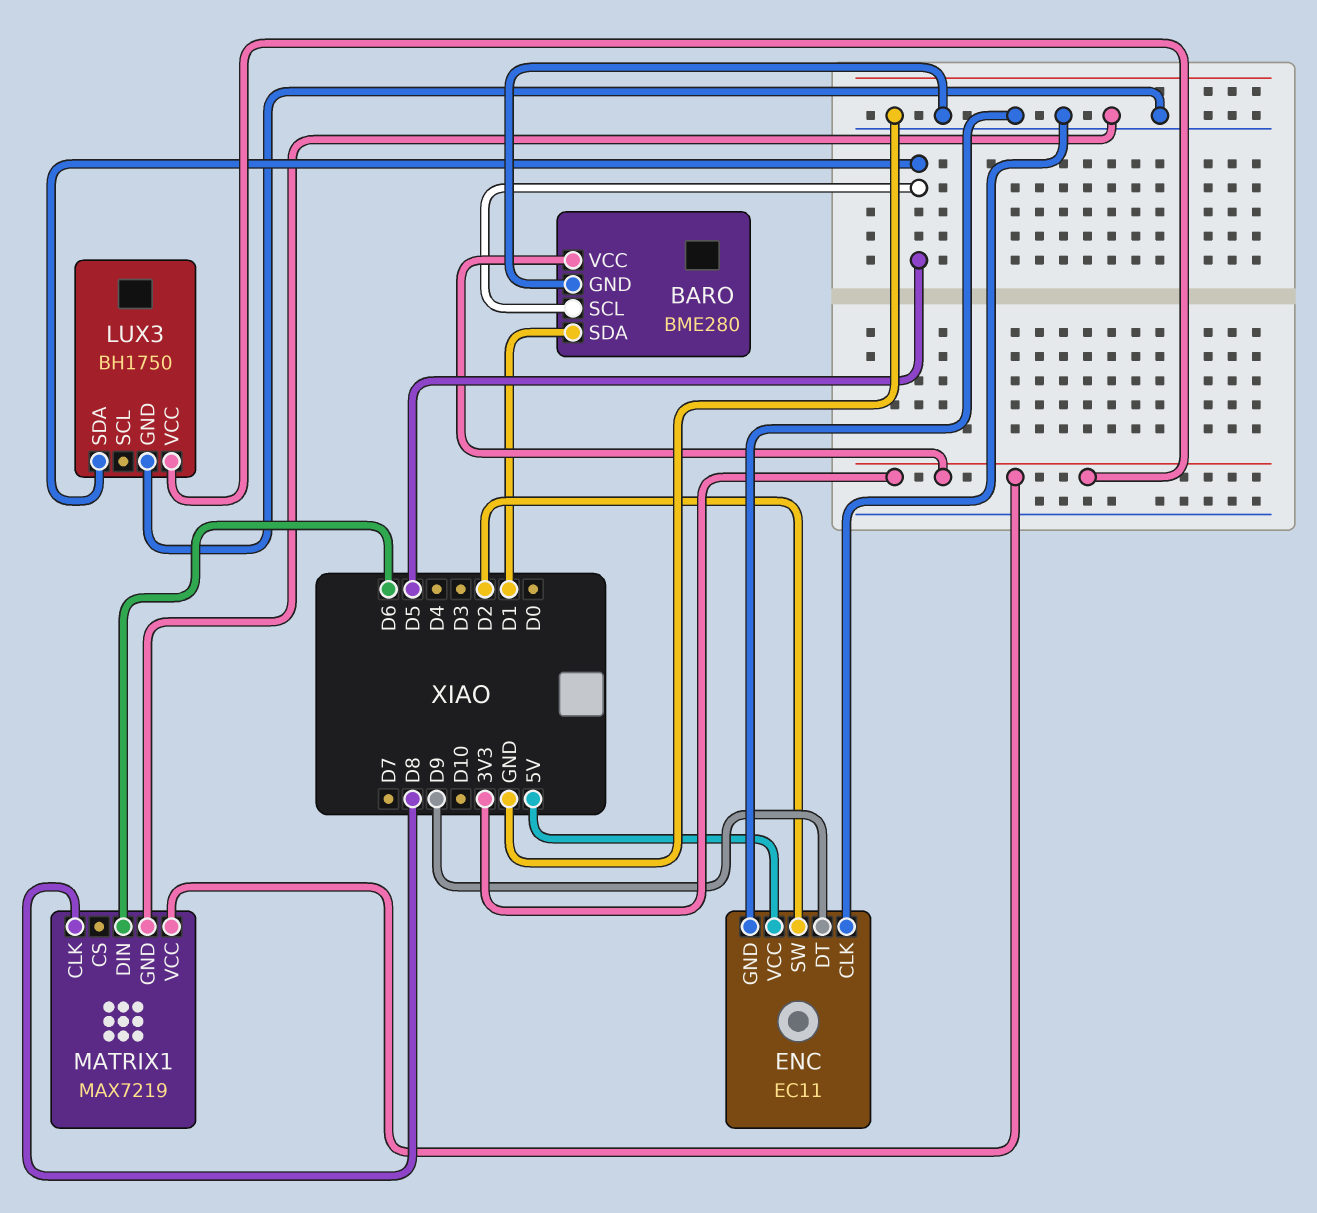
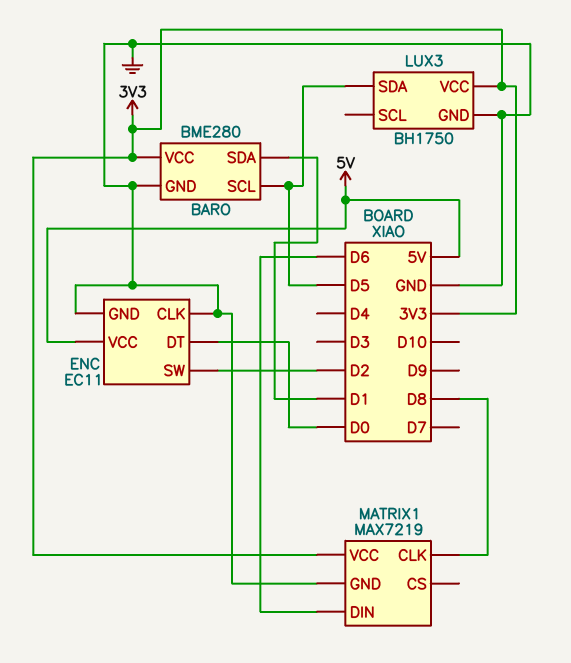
ENC pin DT: D9 -> D0

